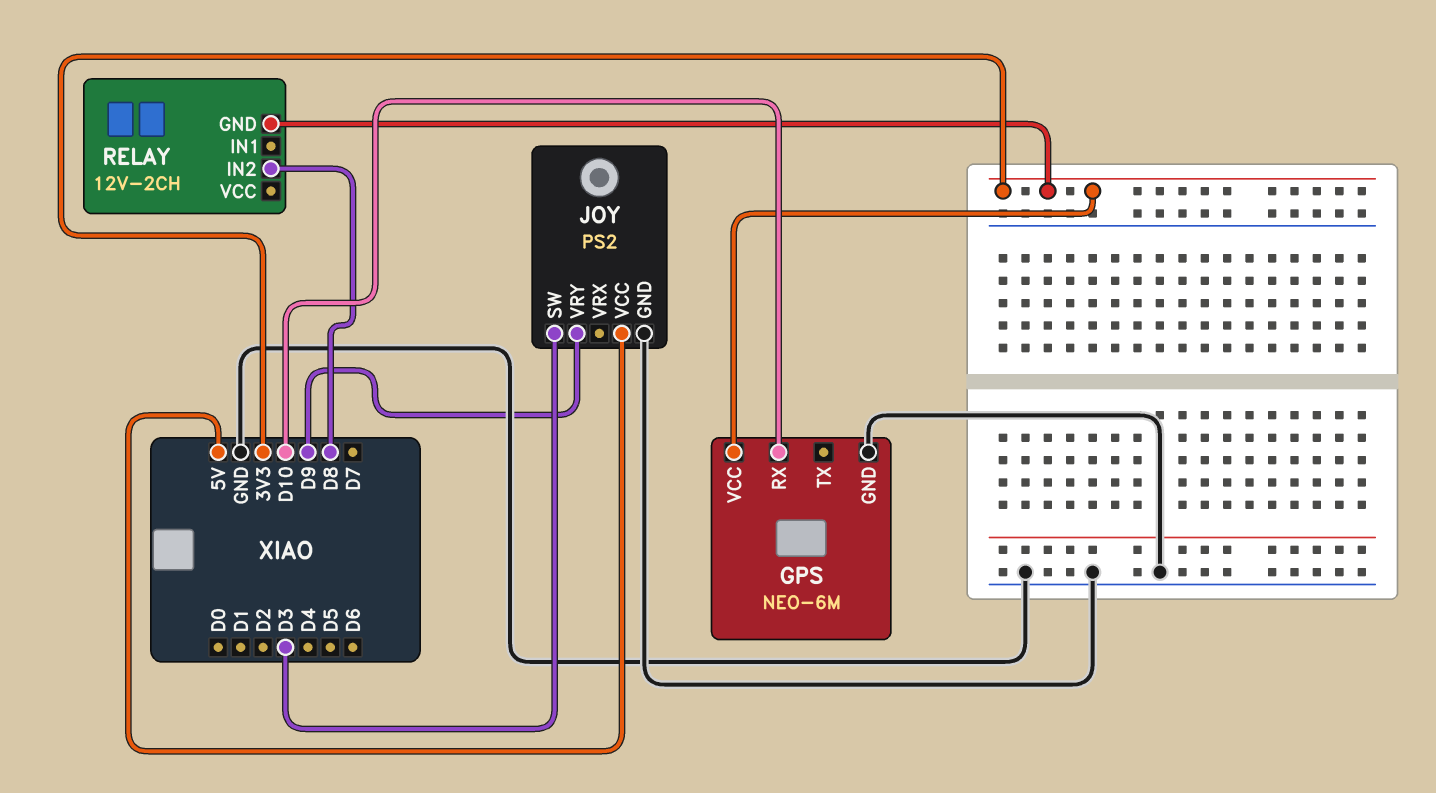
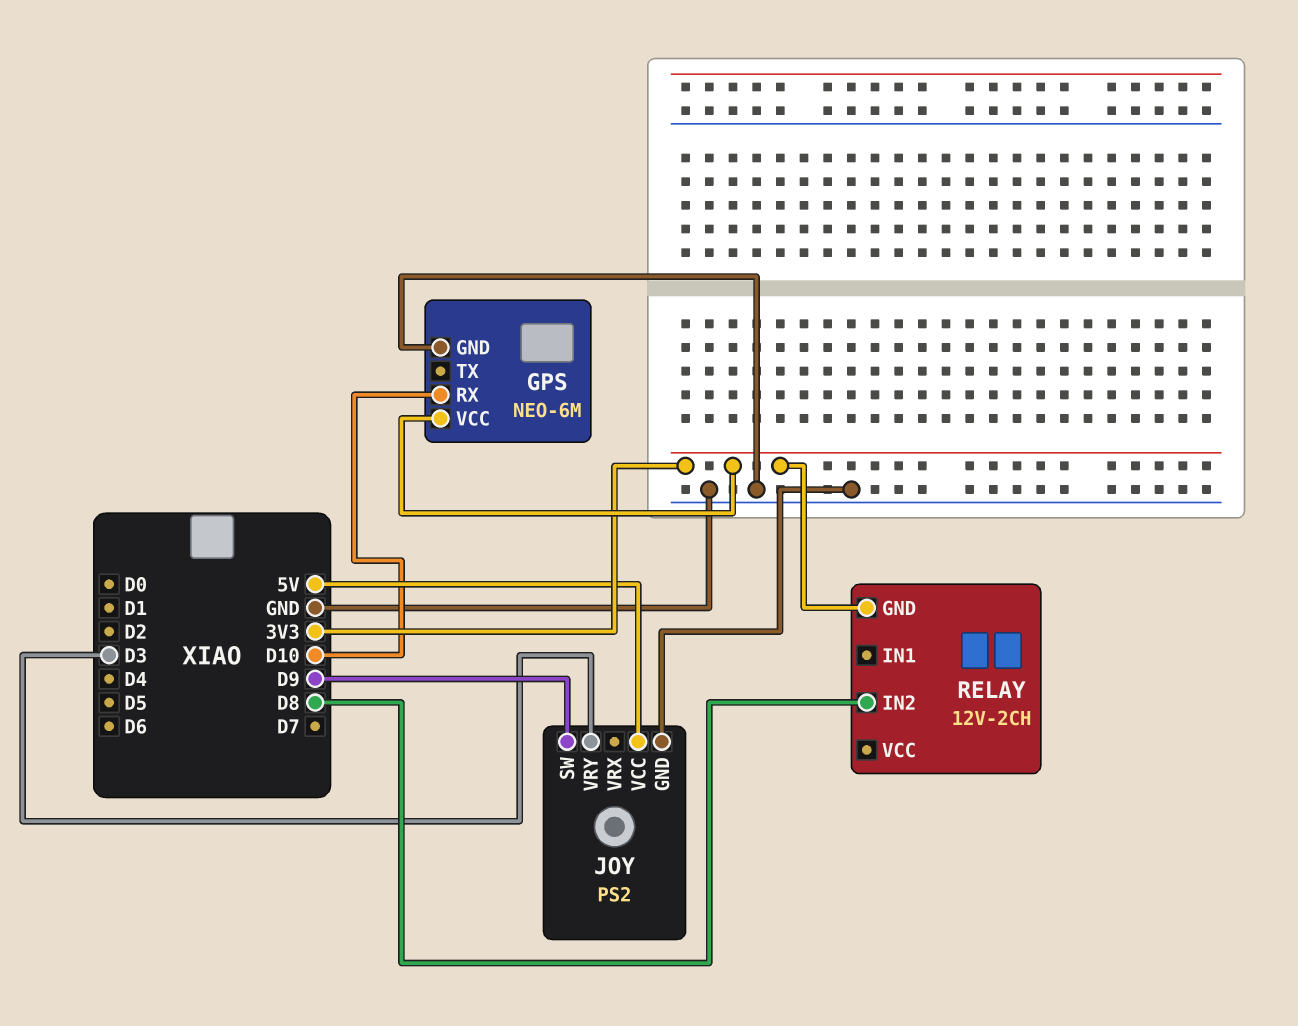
JOY pin SW: D3 -> D9
JOY pin VRY: D9 -> D3

